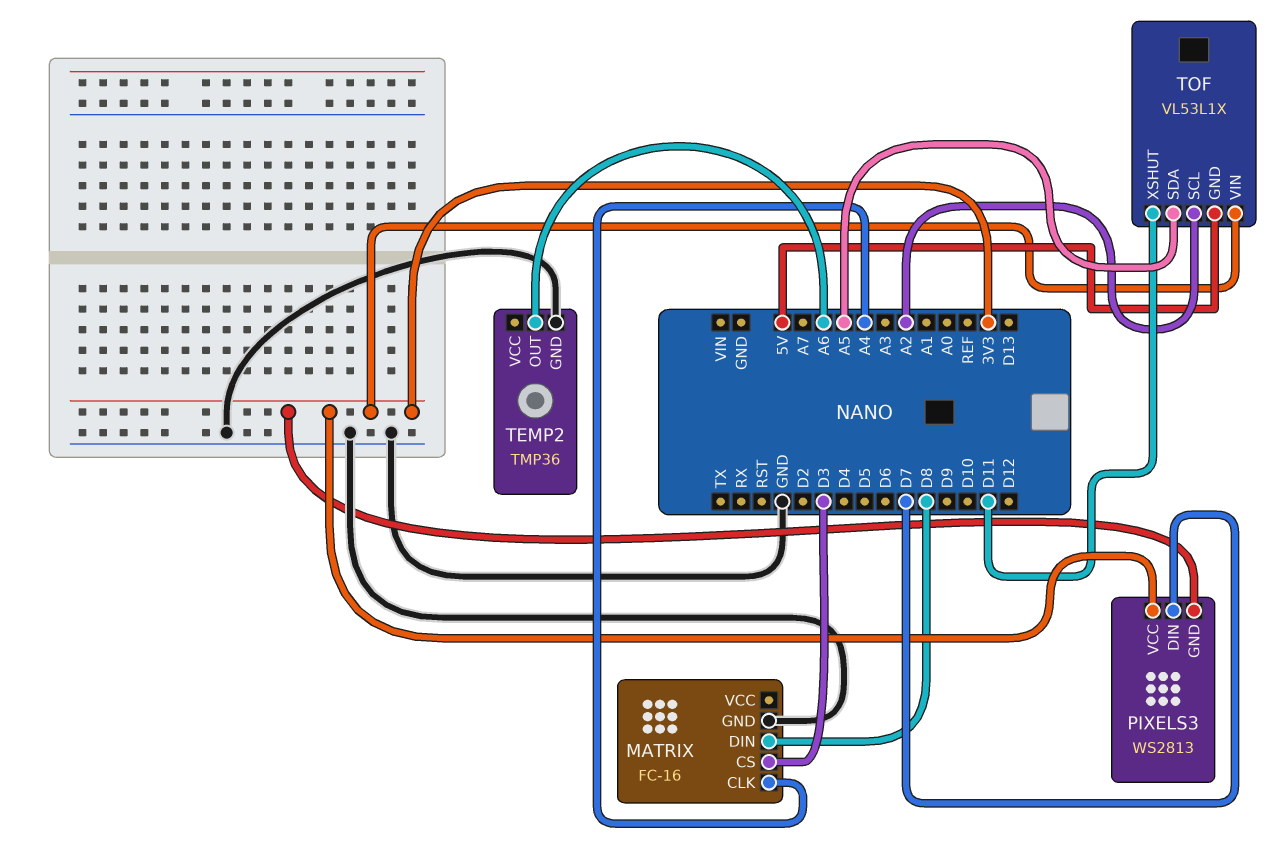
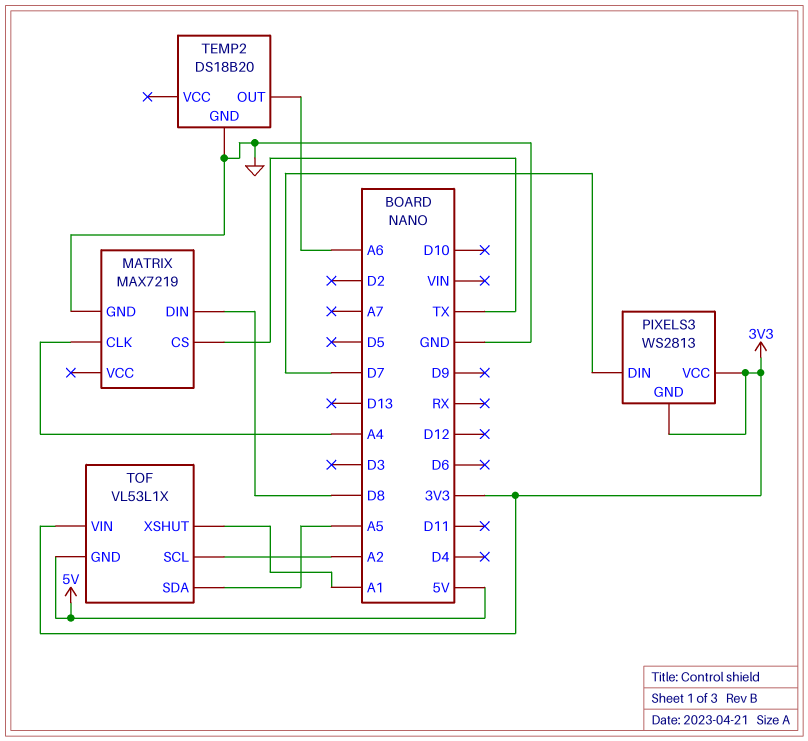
MATRIX: FC-16 -> MAX7219
MATRIX pin CS: D3 -> TX
TEMP2: TMP36 -> DS18B20
TOF pin XSHUT: D11 -> A1

